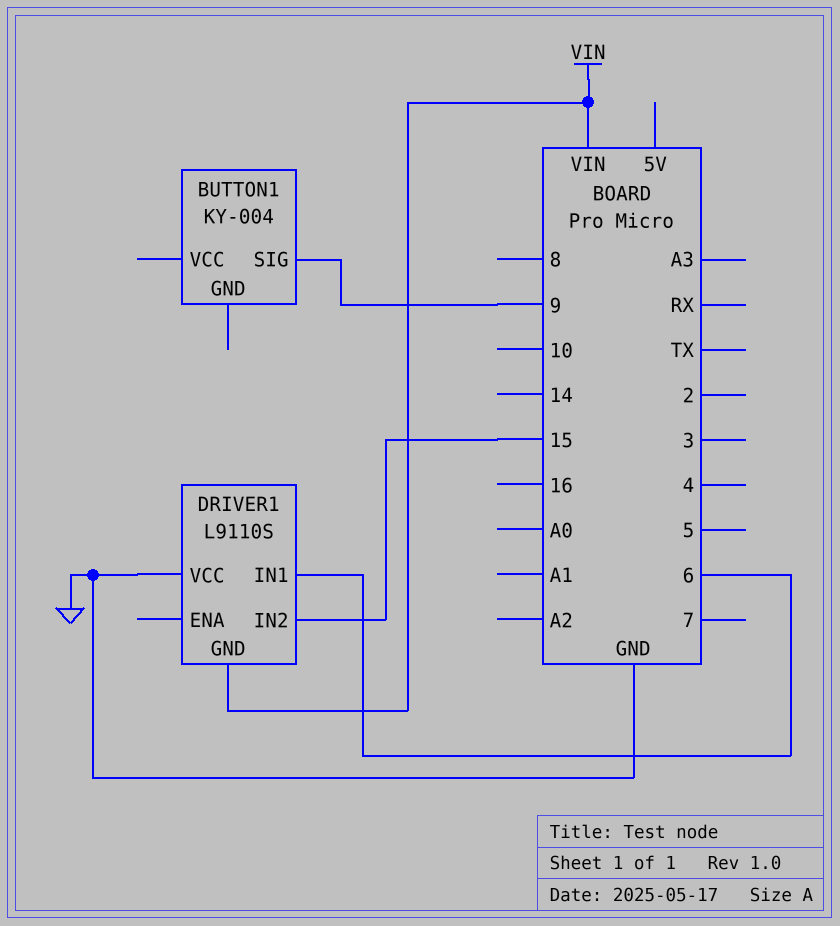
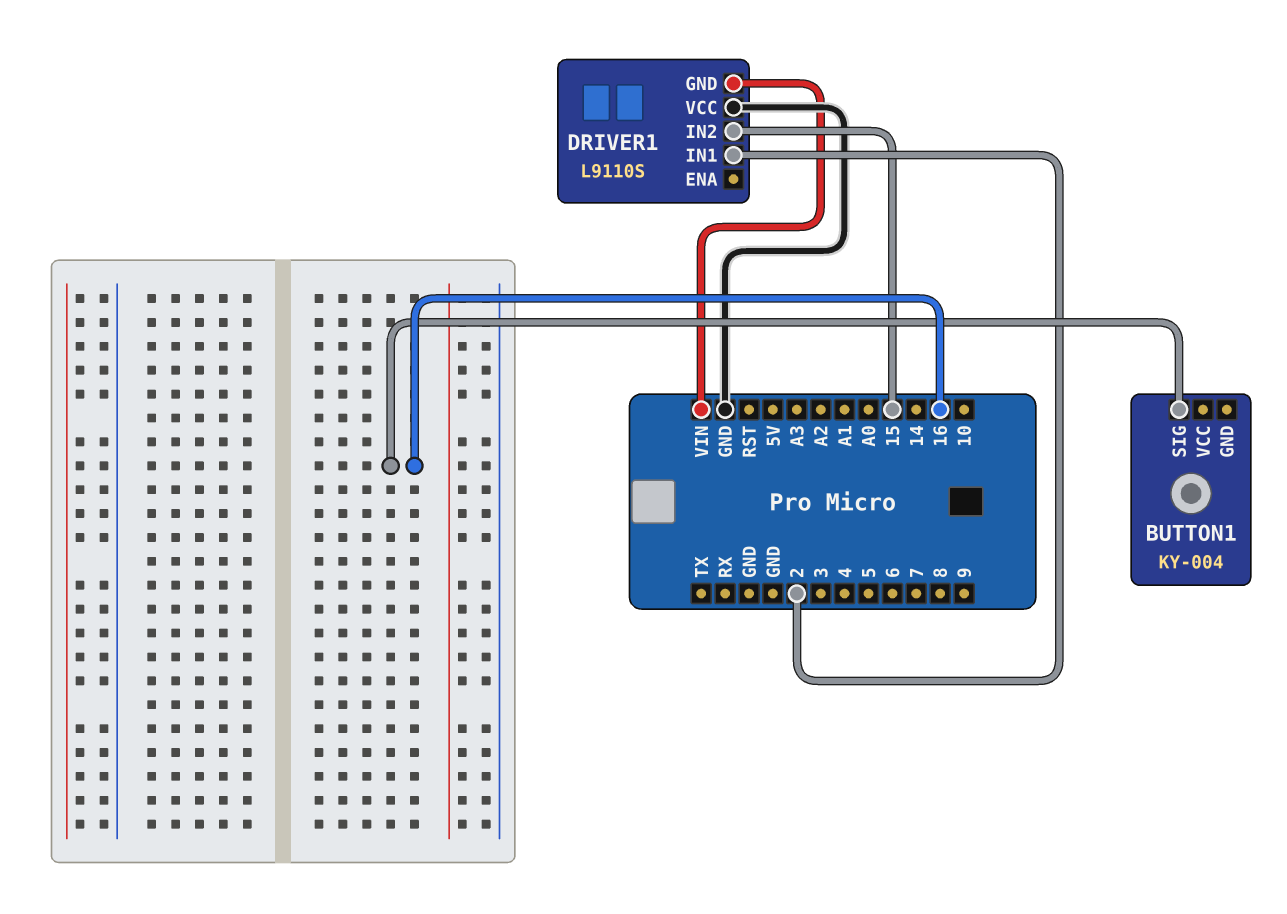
BUTTON1 pin SIG: 9 -> 16
DRIVER1 pin IN1: 6 -> 2

